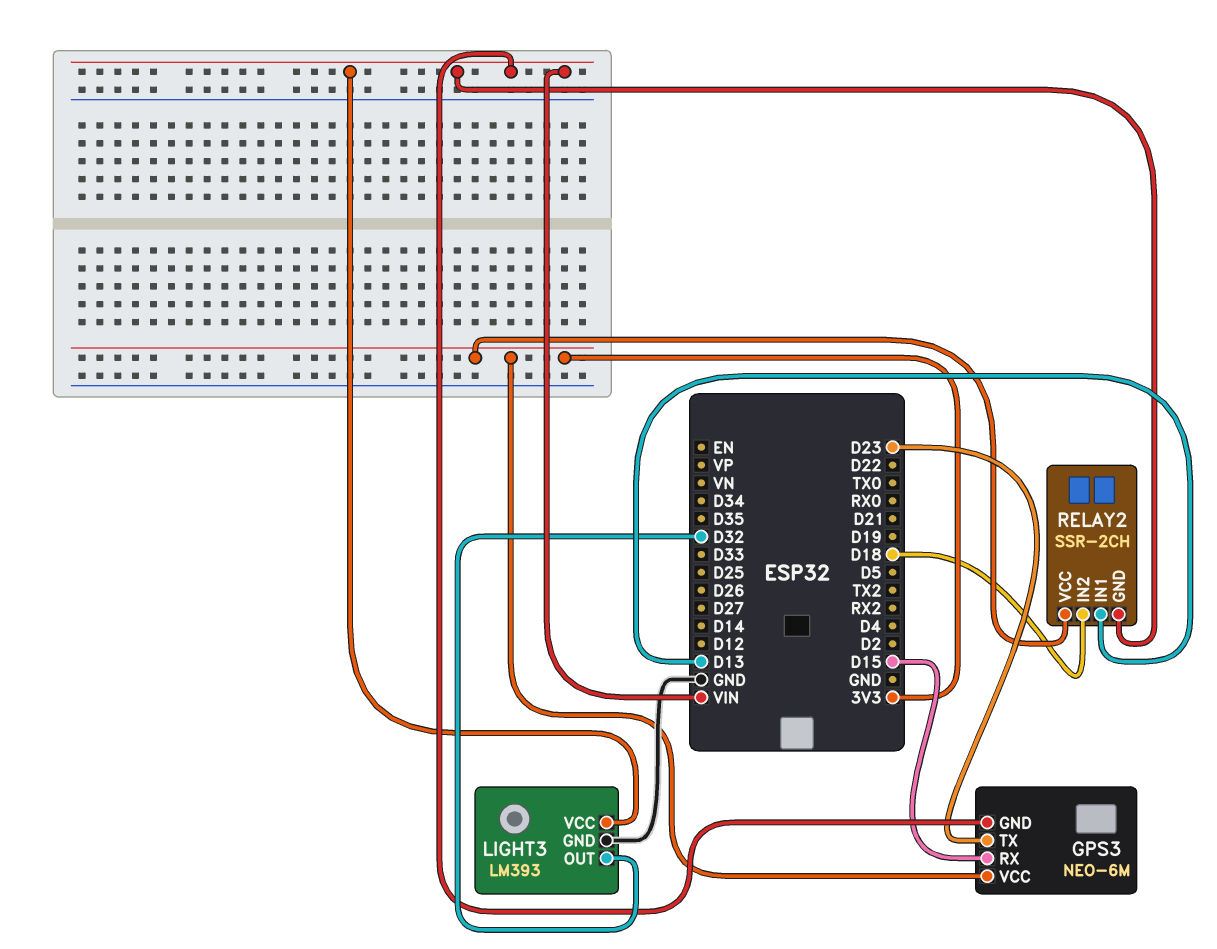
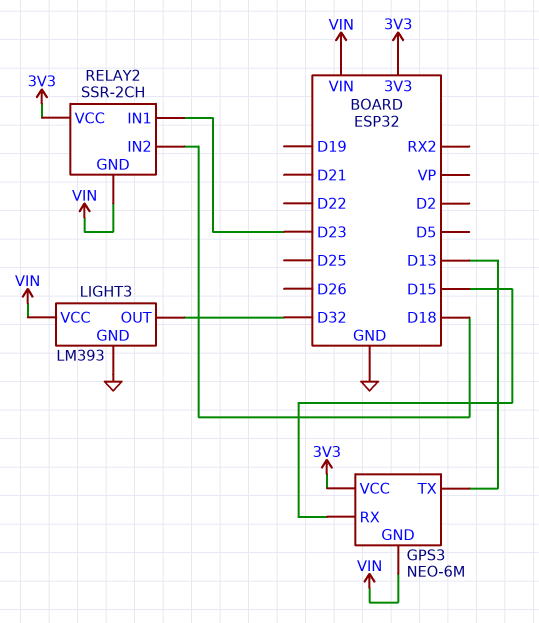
GPS3 pin TX: D23 -> D13
RELAY2 pin IN1: D13 -> D23

